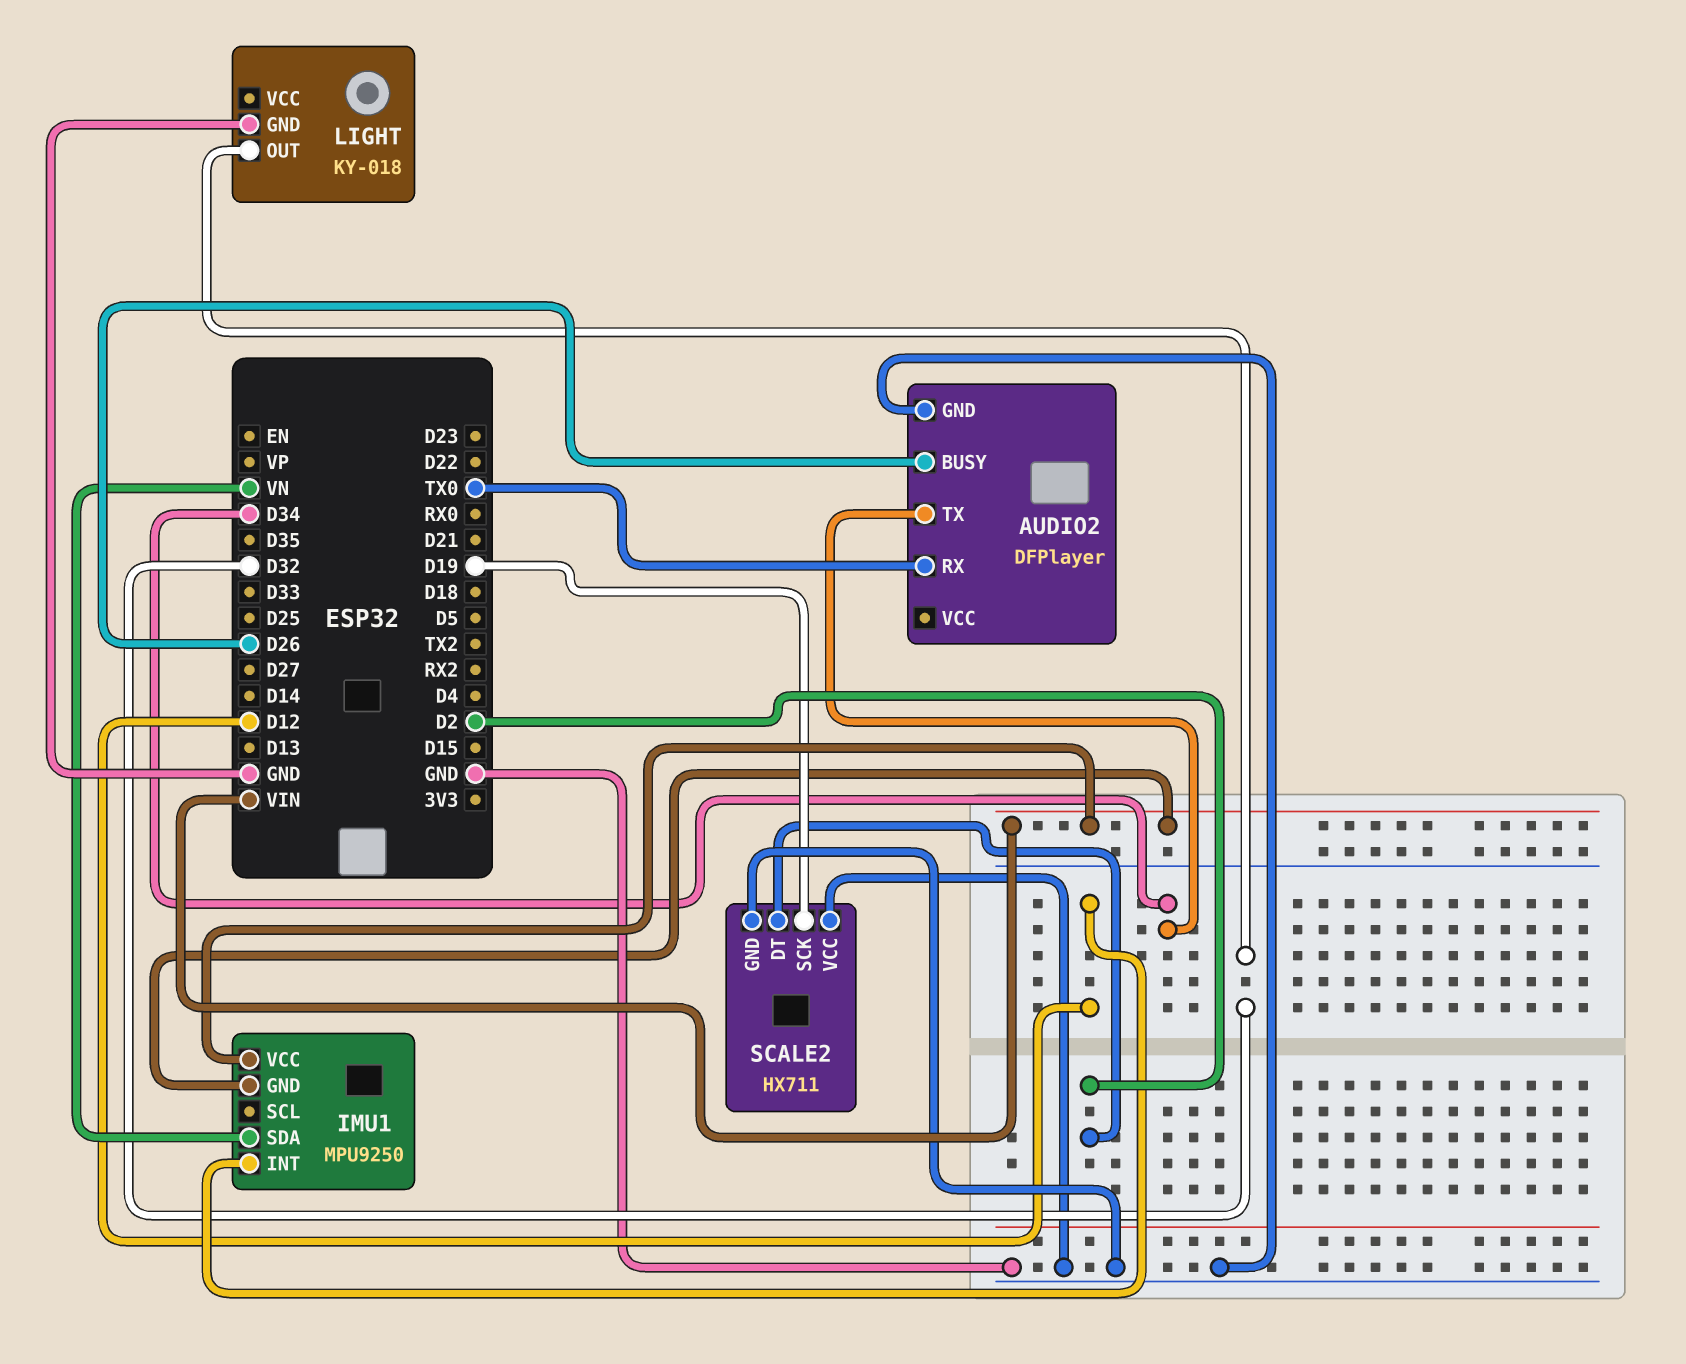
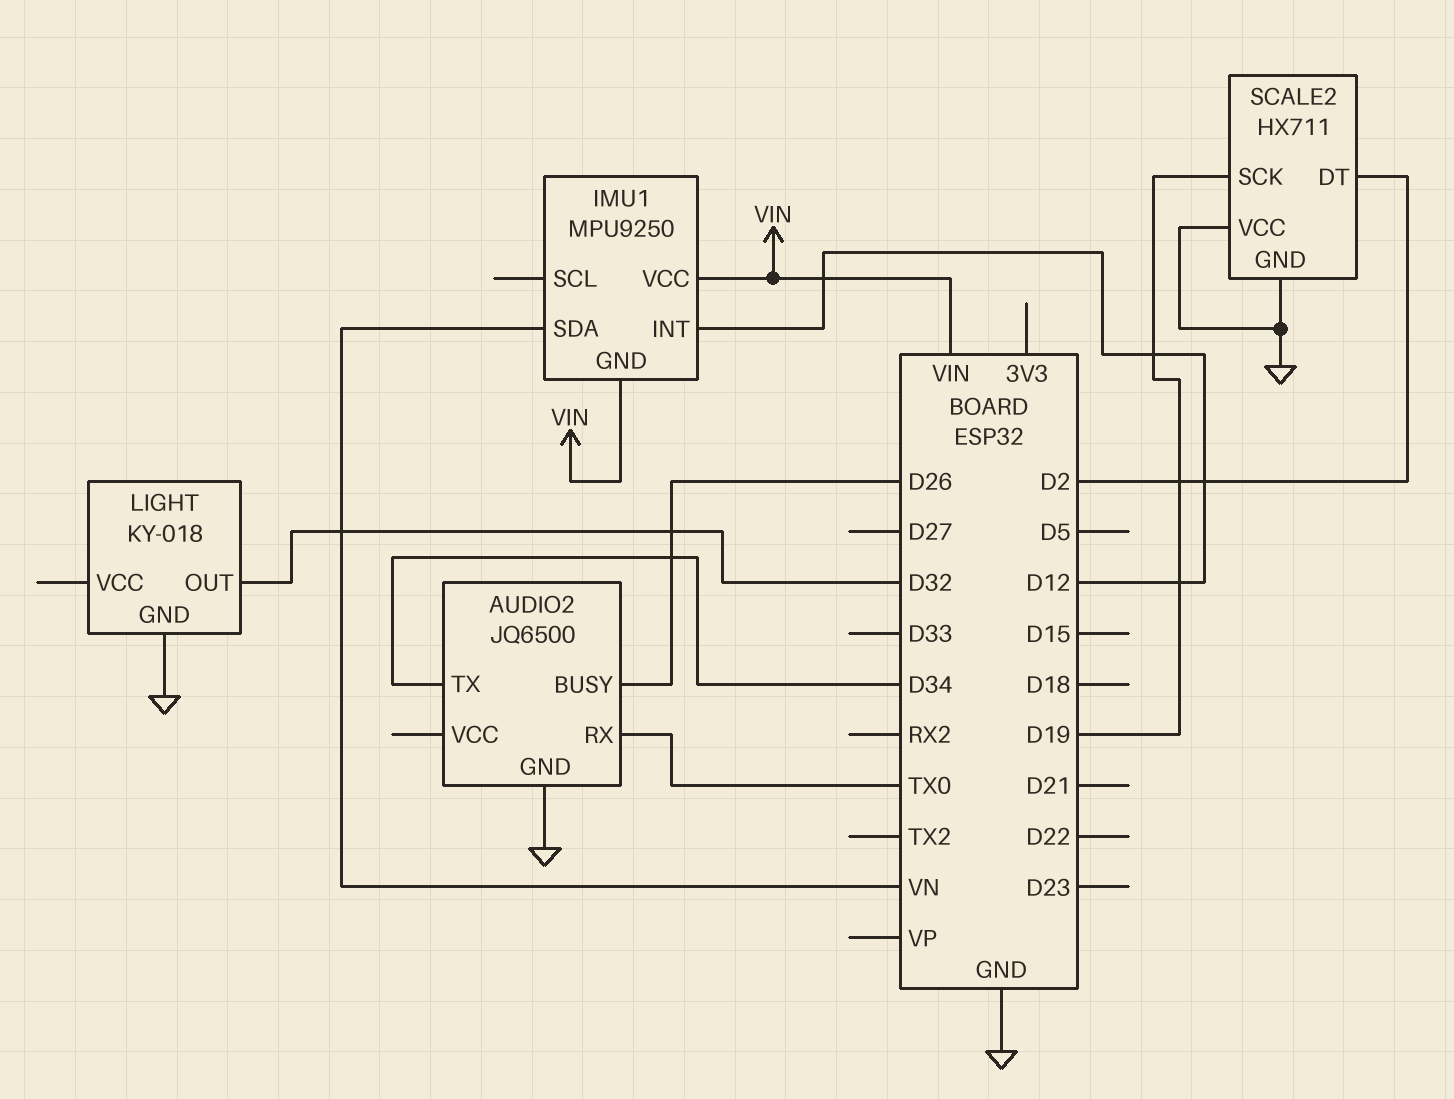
AUDIO2: DFPlayer -> JQ6500

